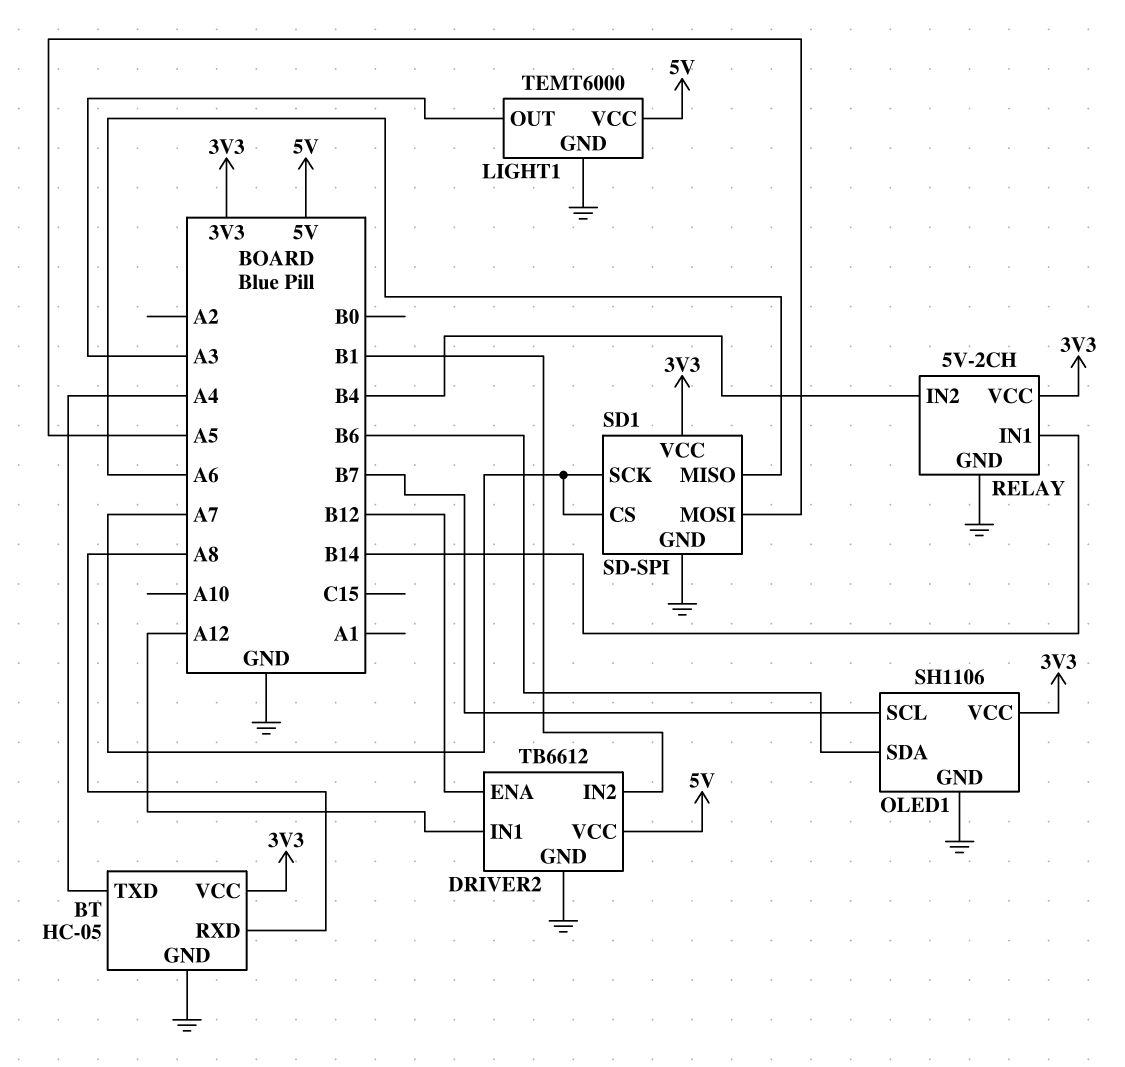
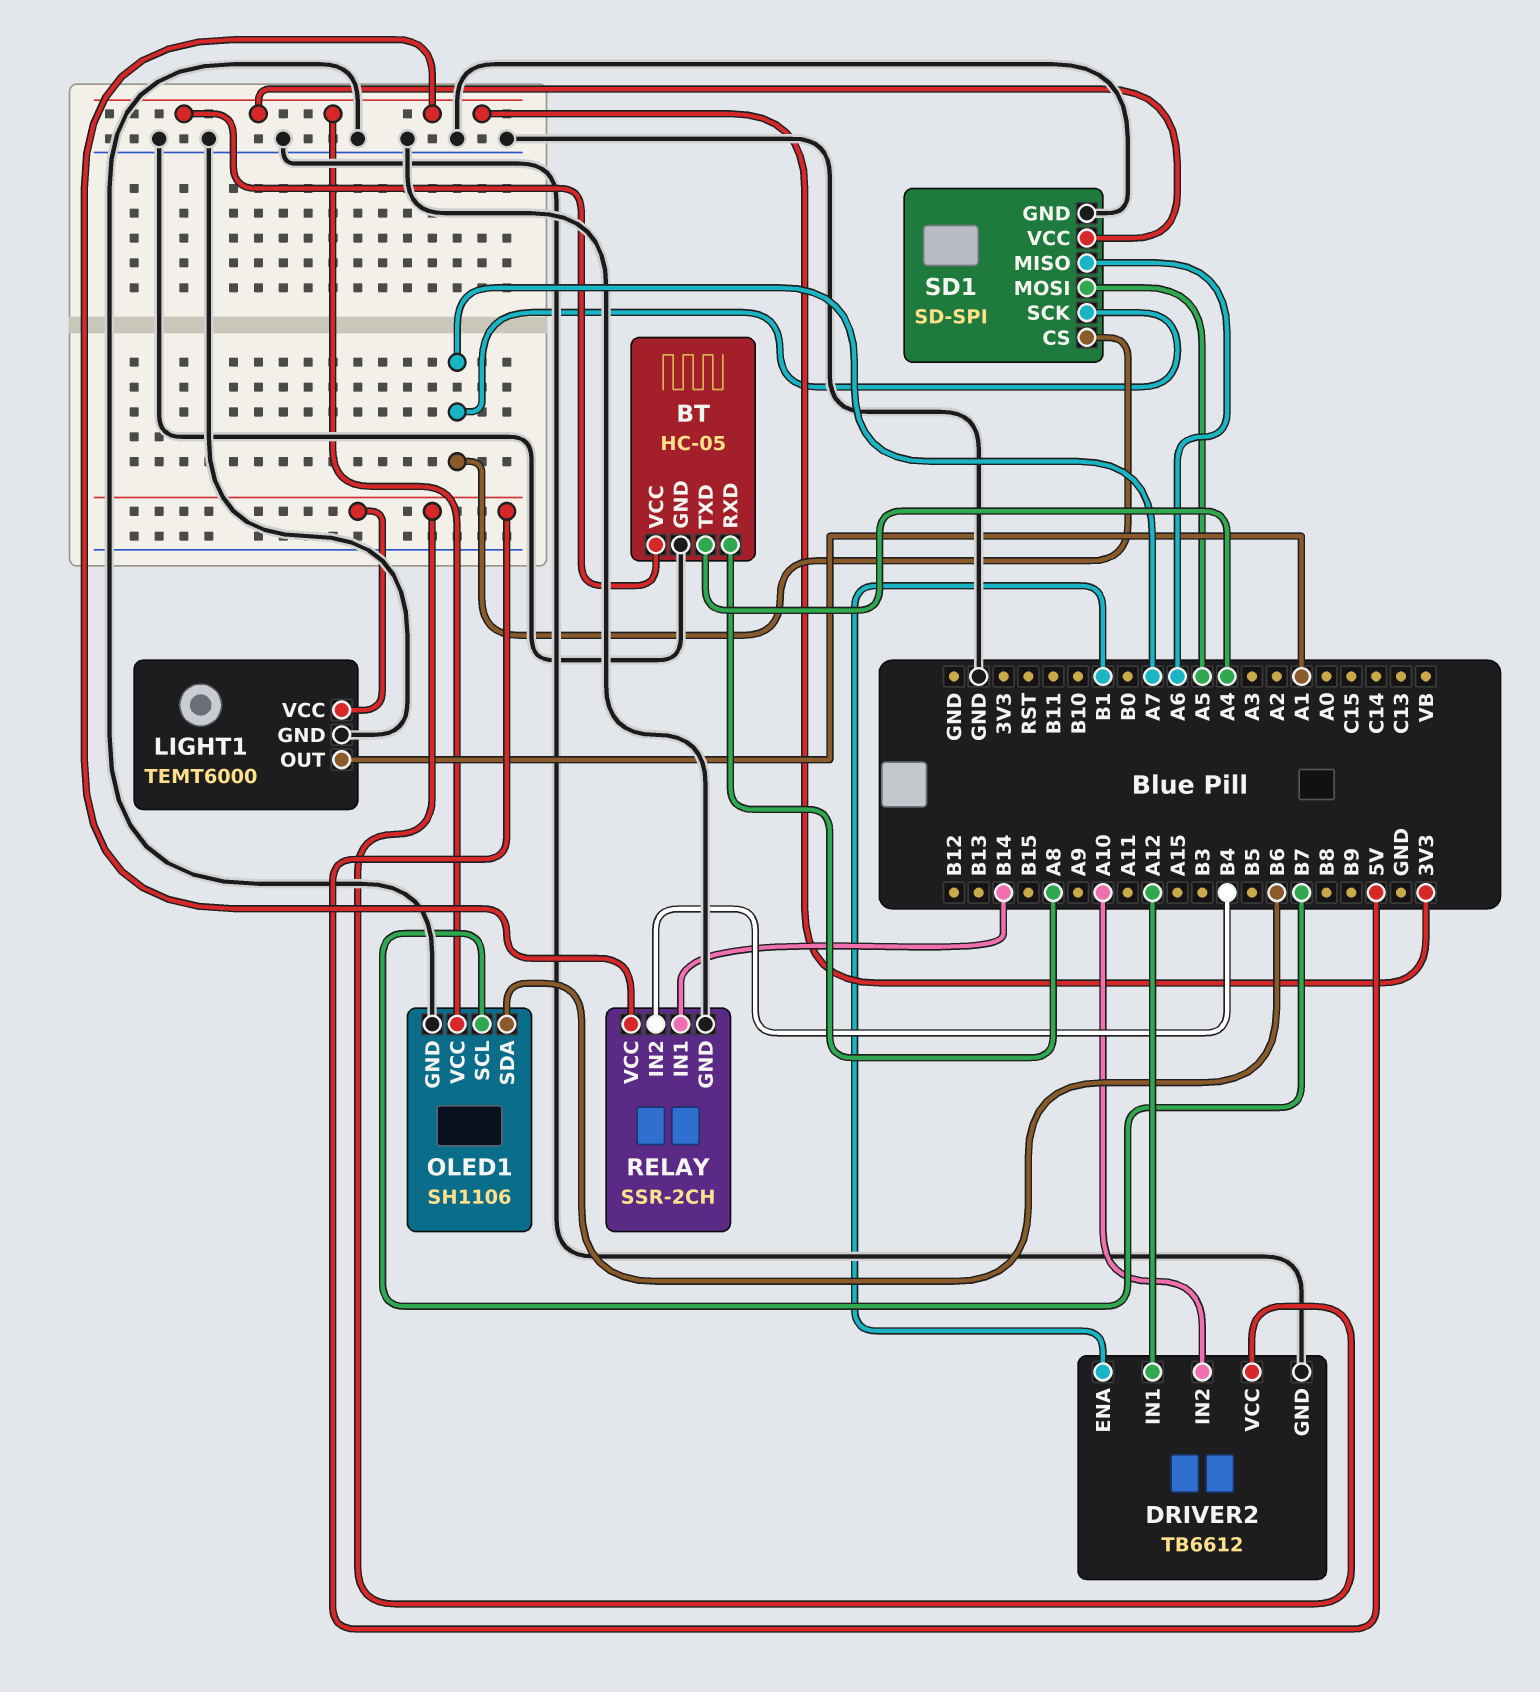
DRIVER2 pin ENA: B12 -> B1
DRIVER2 pin IN2: B1 -> A10
LIGHT1 pin OUT: A3 -> A1
RELAY: 5V-2CH -> SSR-2CH

